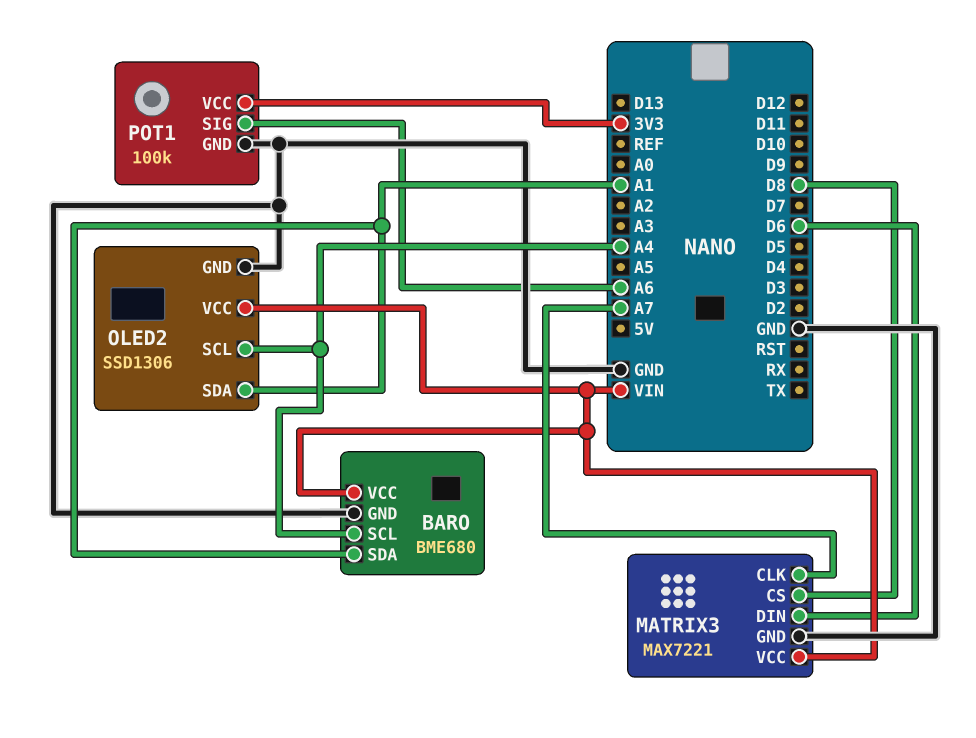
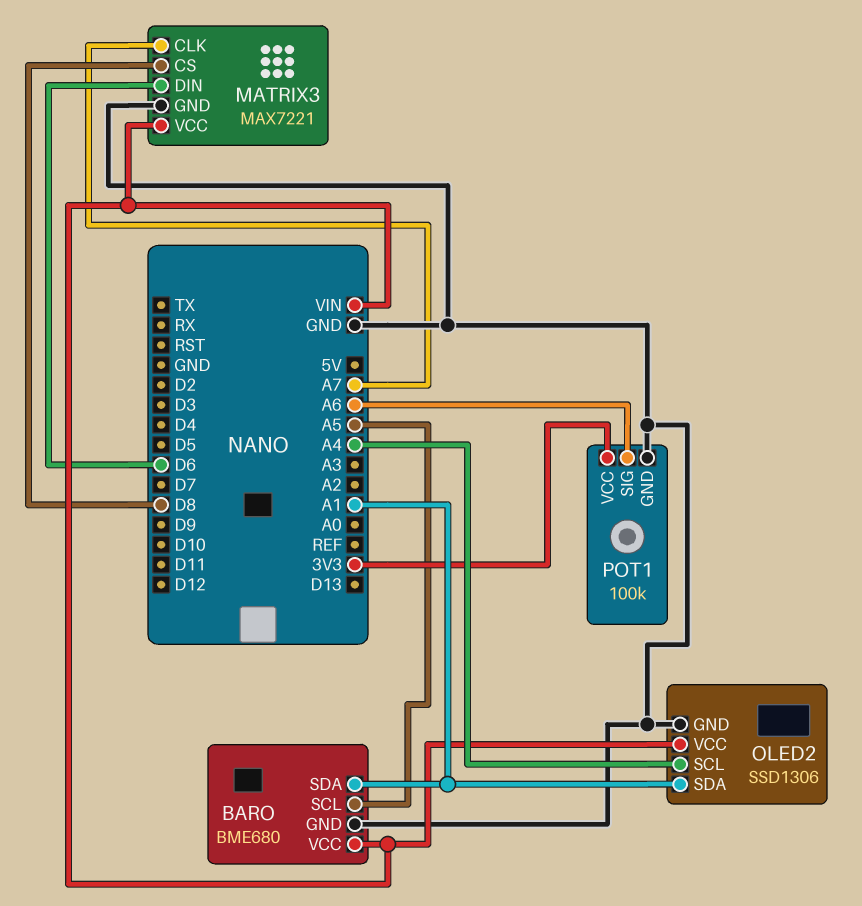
BARO pin SCL: A4 -> A5

